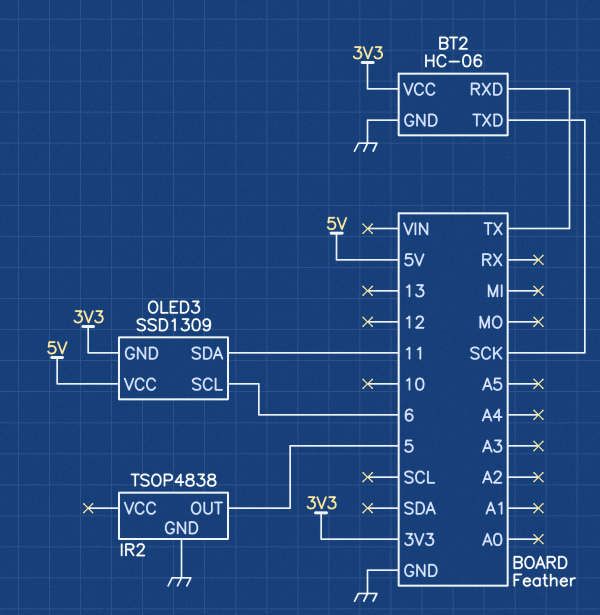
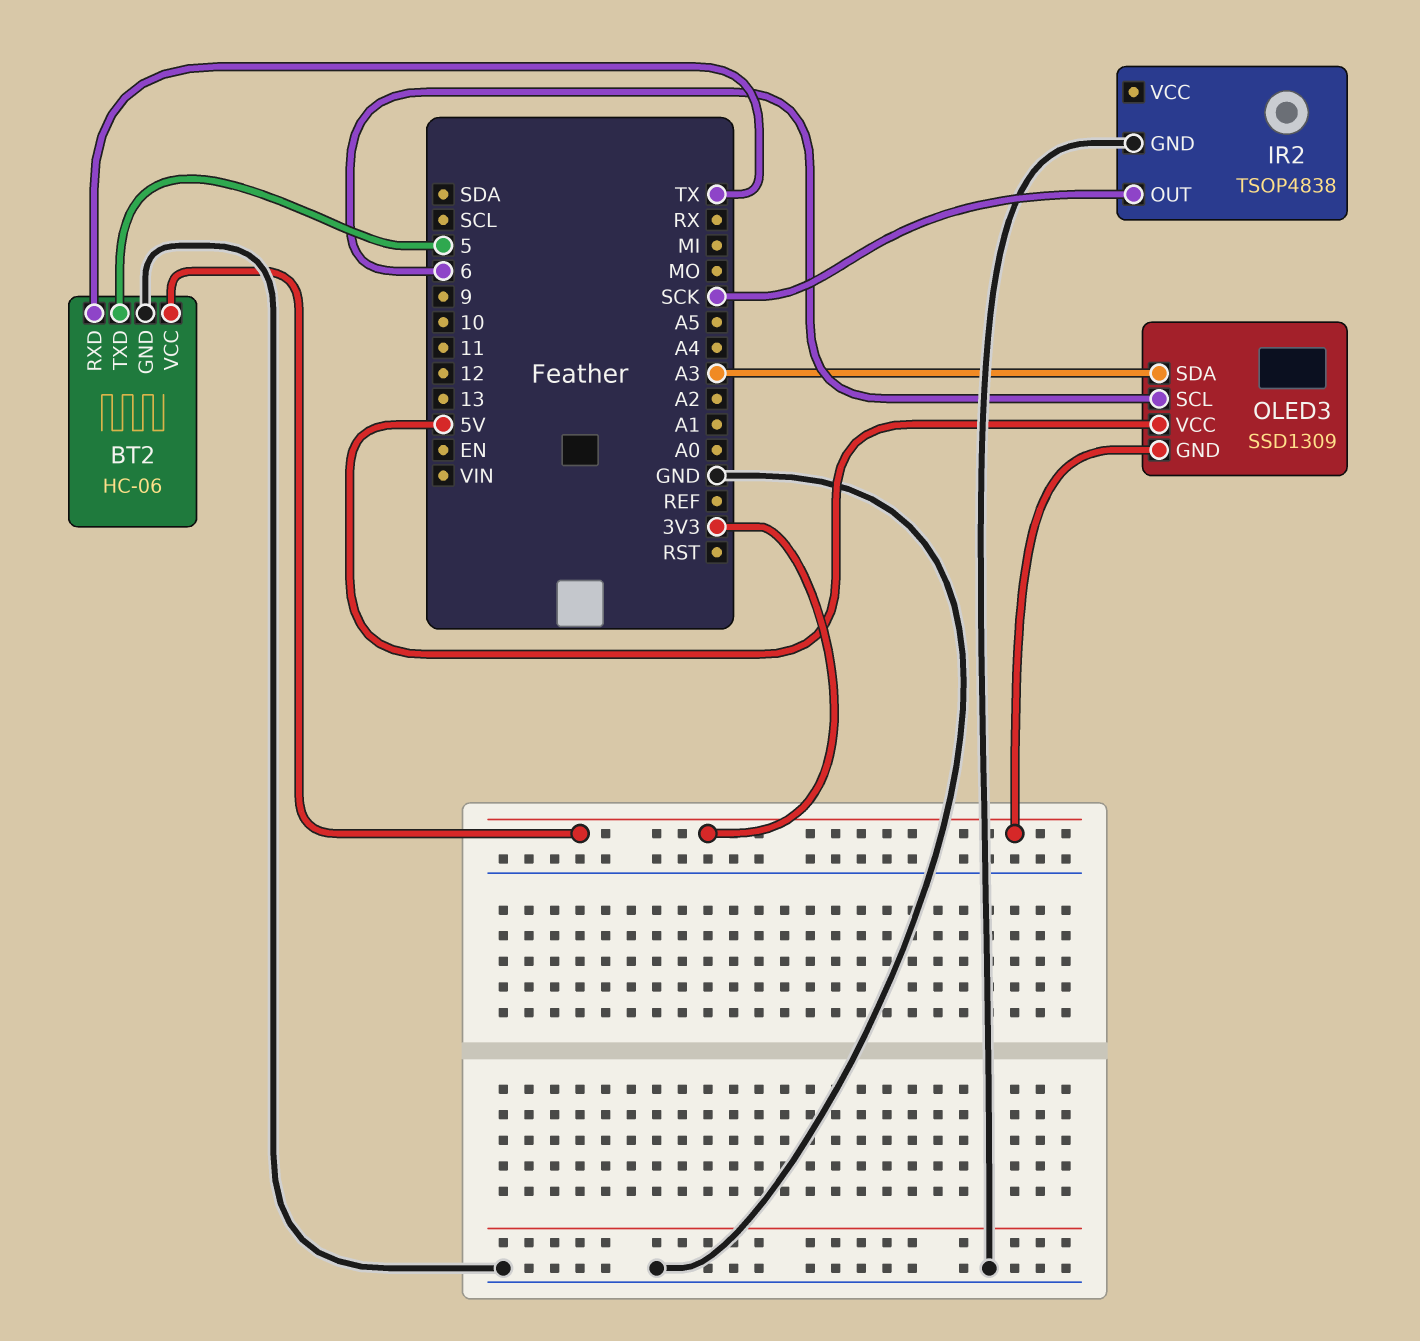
BT2 pin TXD: SCK -> 5
IR2 pin OUT: 5 -> SCK
OLED3 pin SDA: 11 -> A3

